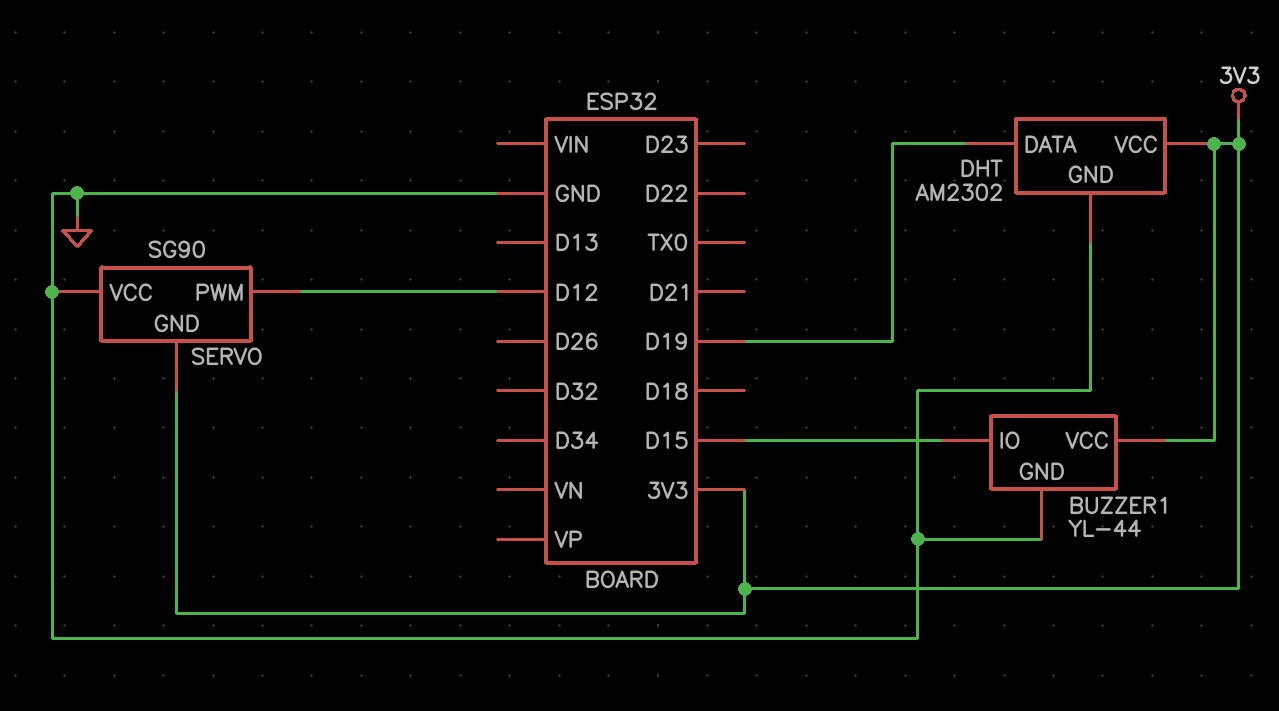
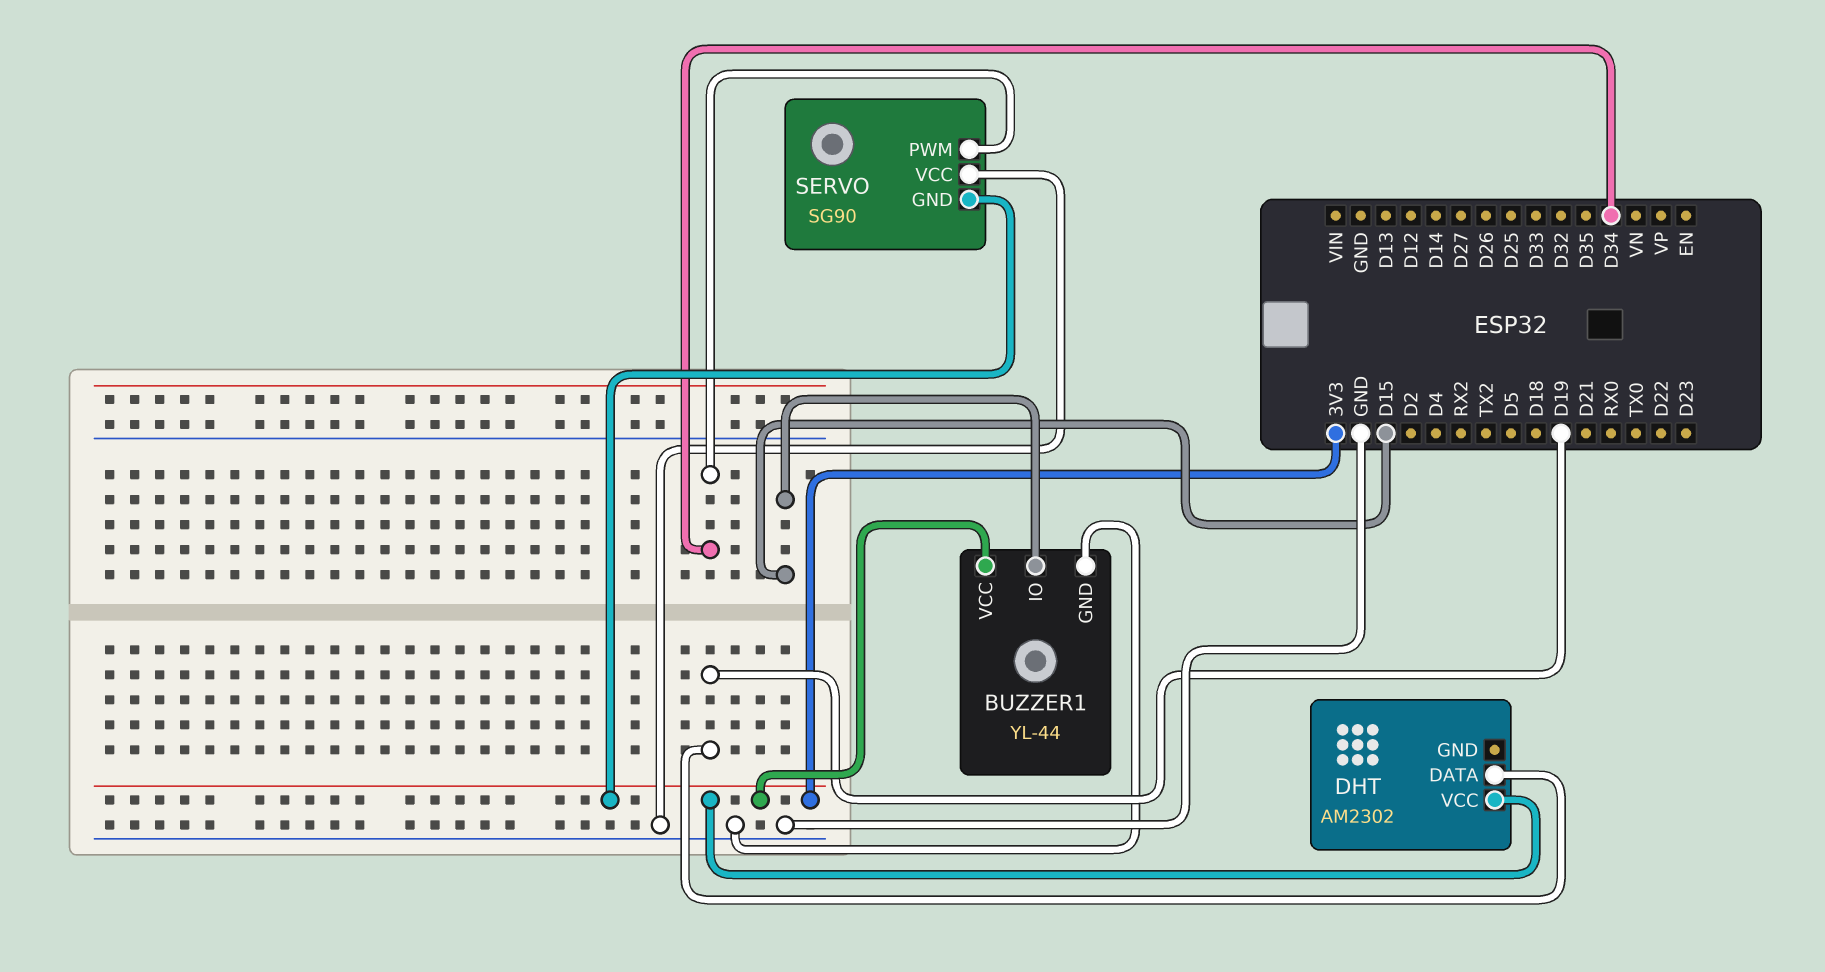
DHT pin GND: GND -> none
SERVO pin PWM: D12 -> D34

